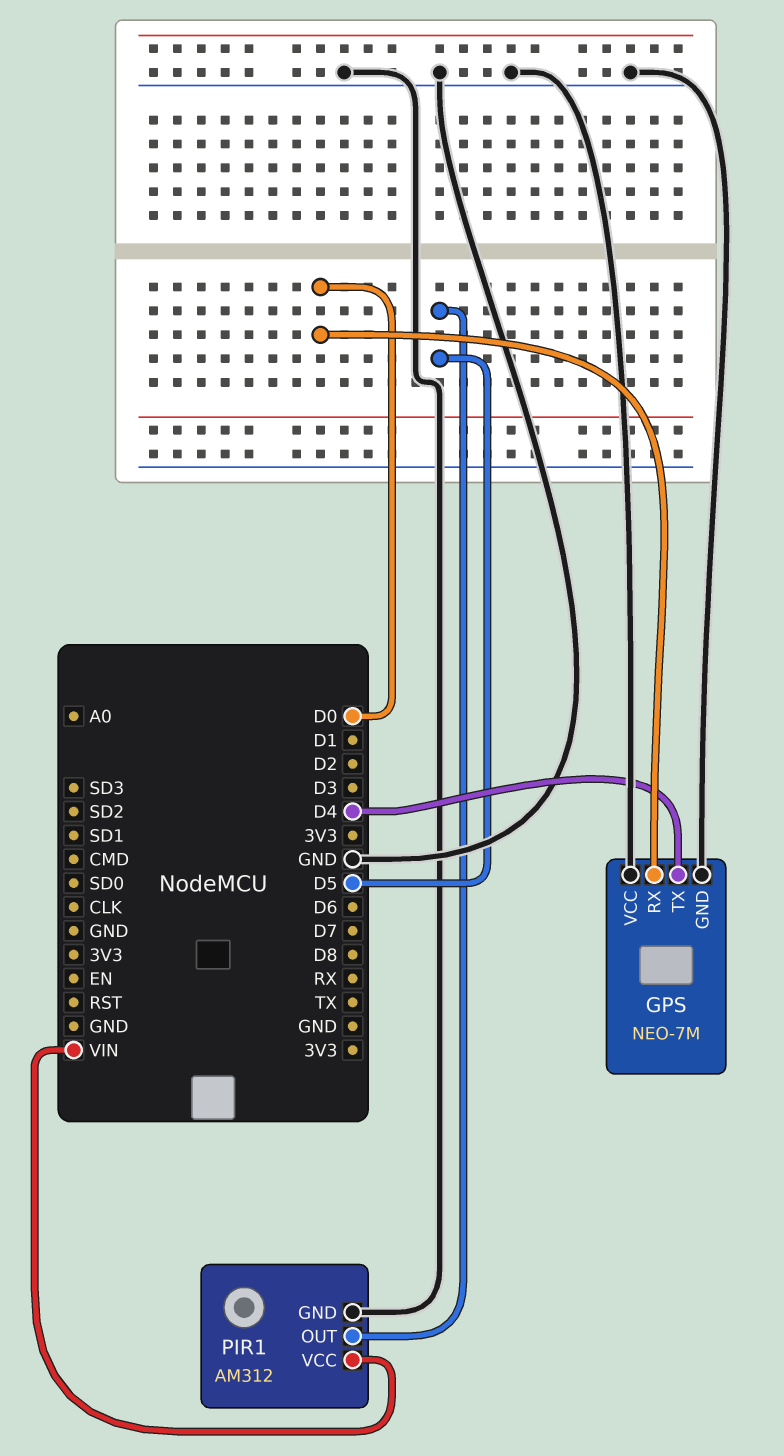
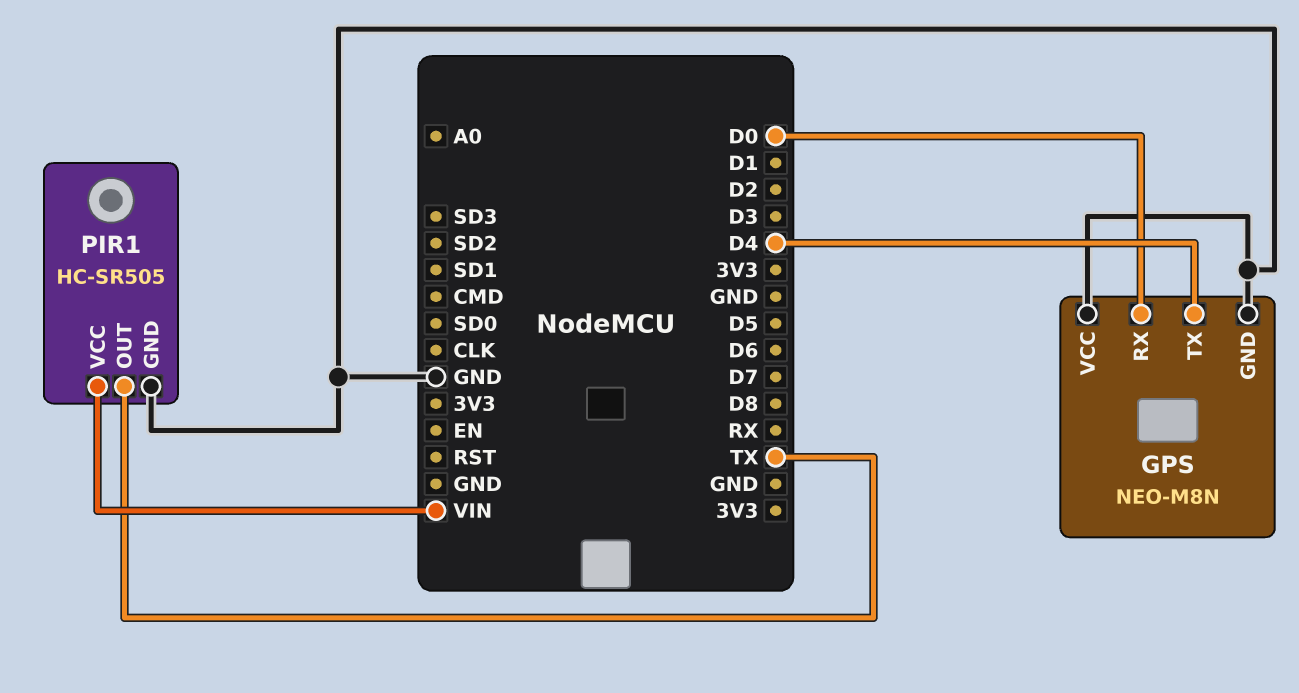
GPS: NEO-7M -> NEO-M8N
PIR1: AM312 -> HC-SR505
PIR1 pin OUT: D5 -> TX

